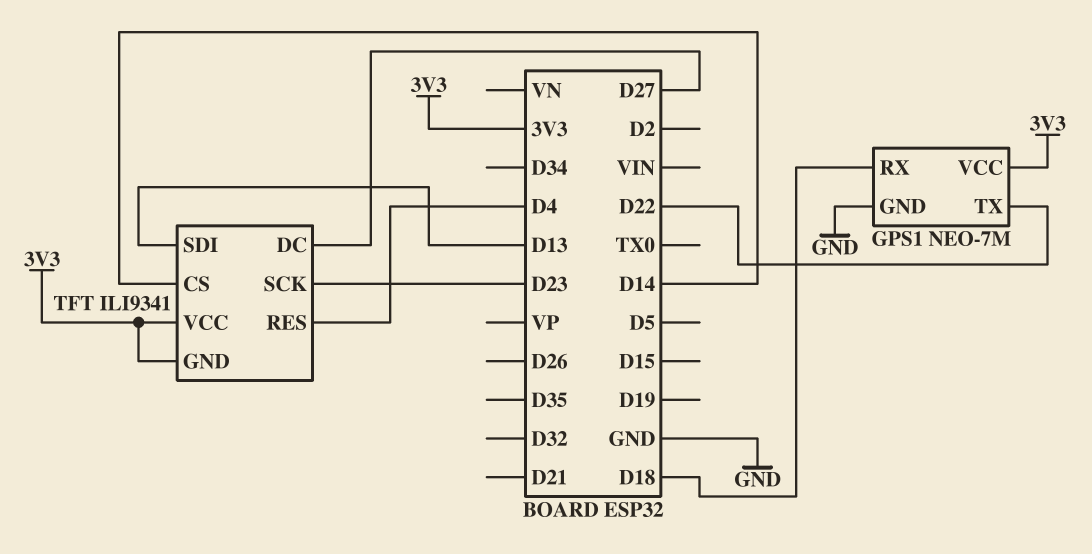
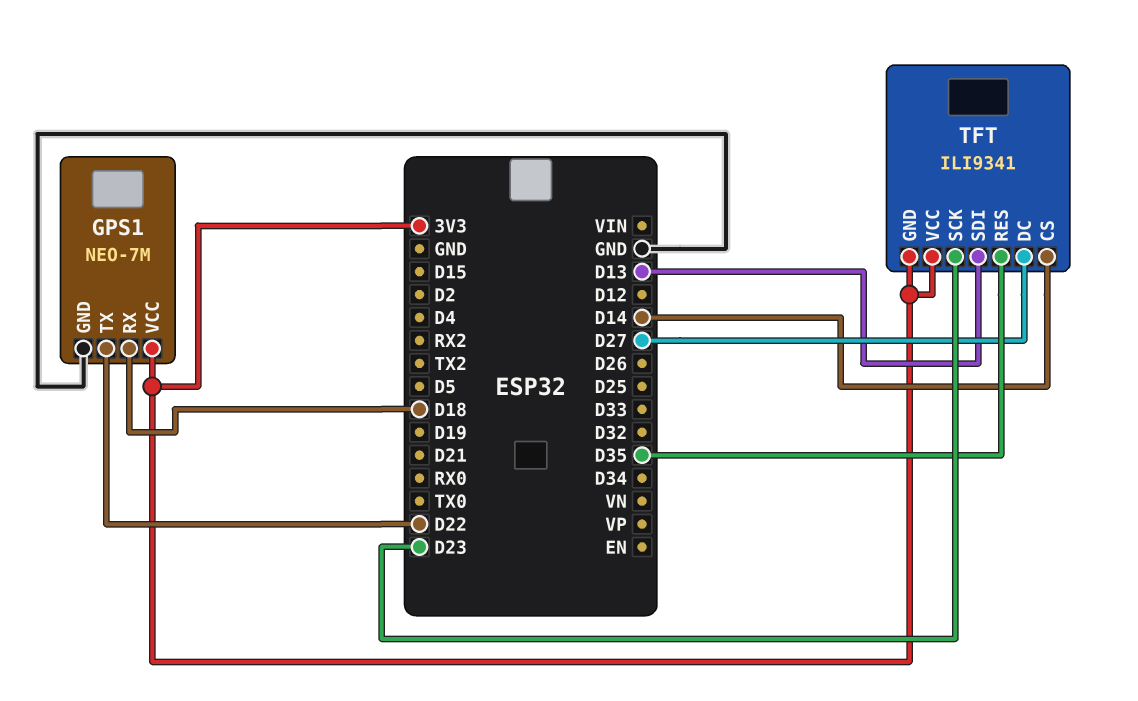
TFT pin RES: D4 -> D35

